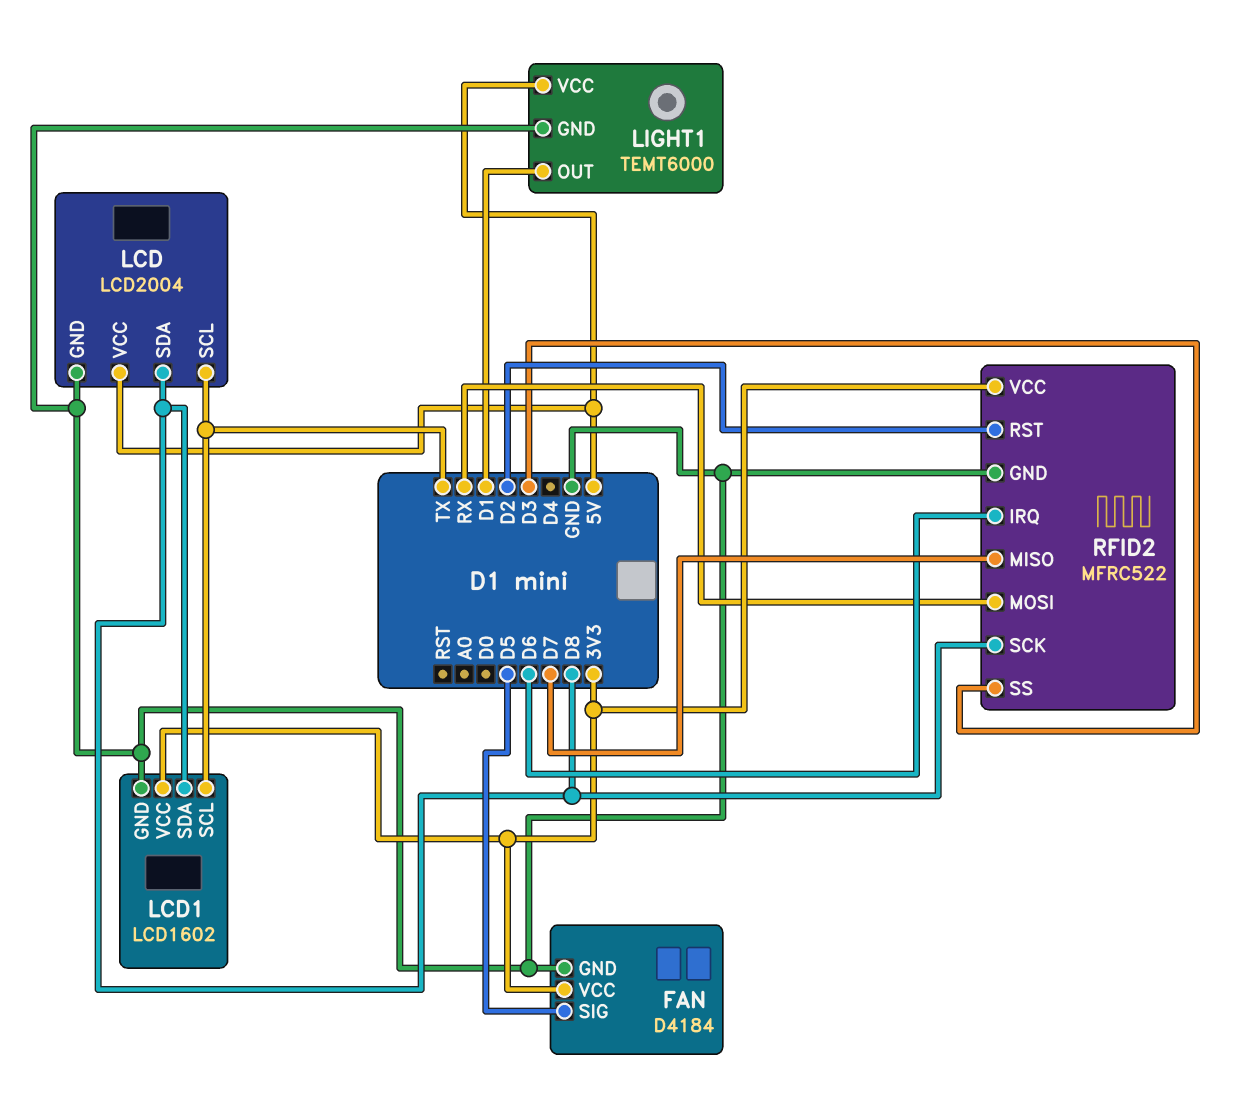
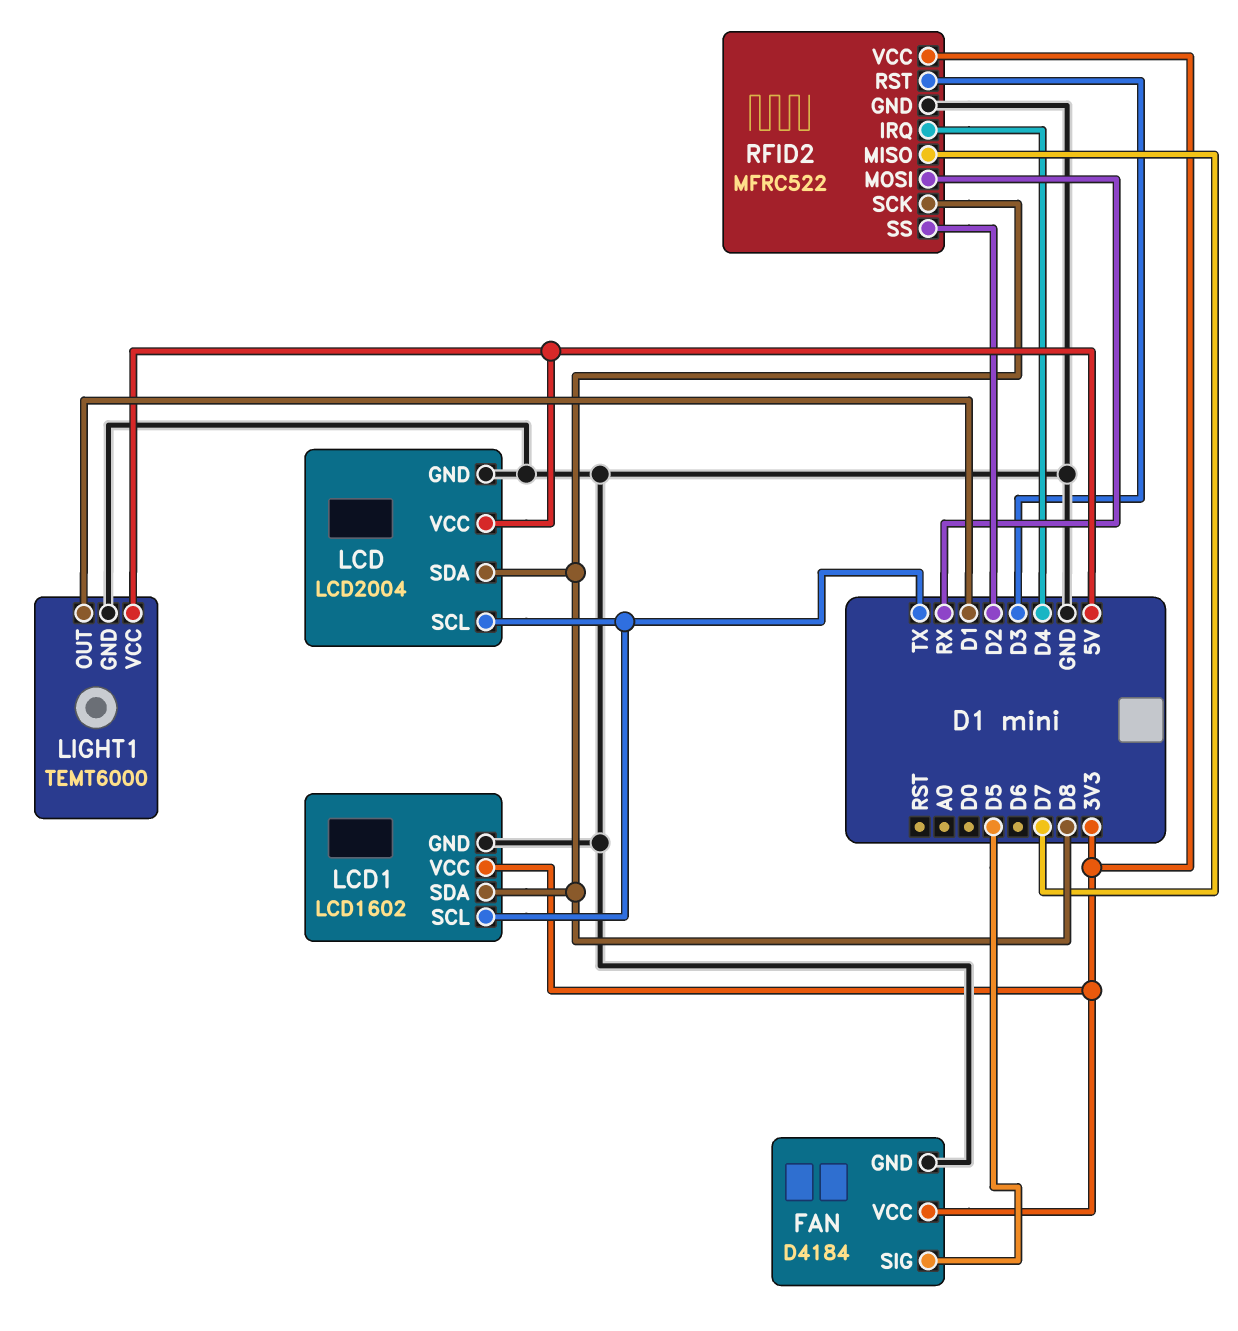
RFID2 pin IRQ: D6 -> D4
RFID2 pin RST: D2 -> D3
RFID2 pin SS: D3 -> D2

